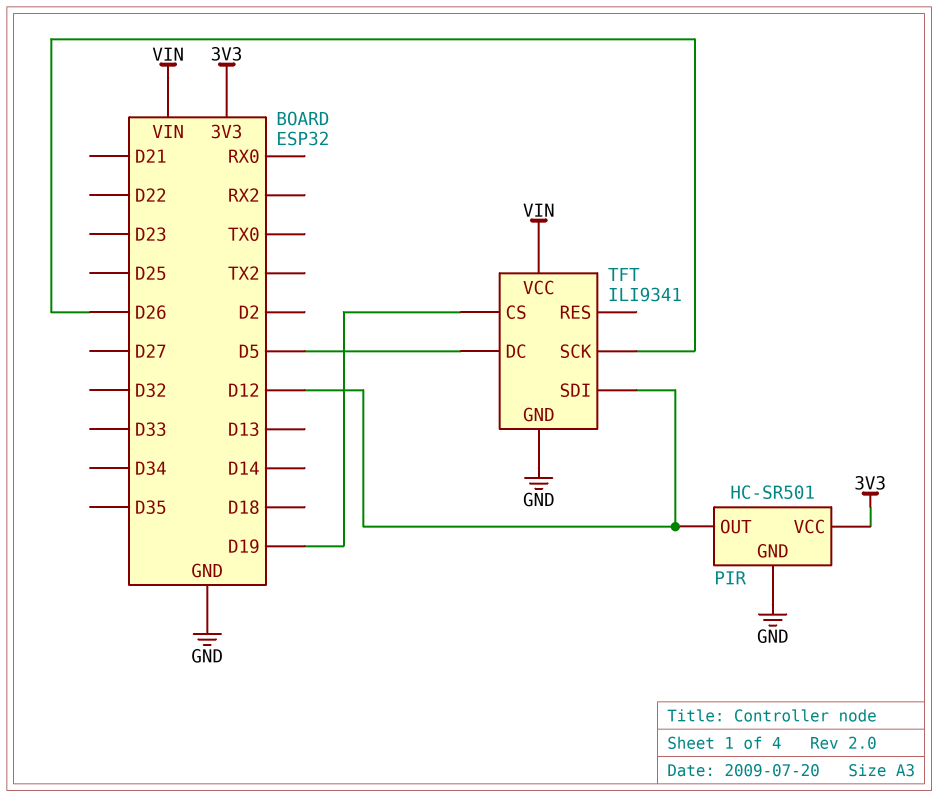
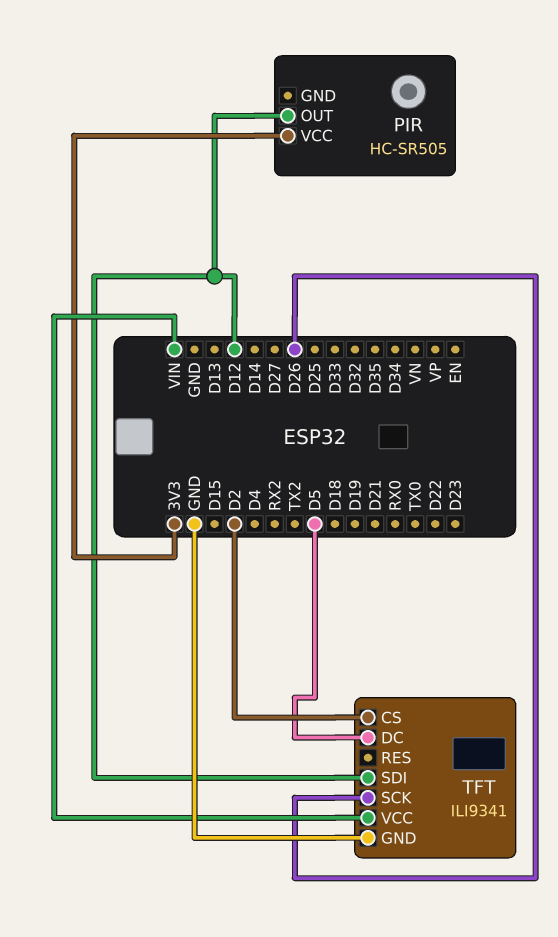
PIR: HC-SR501 -> HC-SR505
PIR pin GND: GND -> none
TFT pin CS: D19 -> D2

